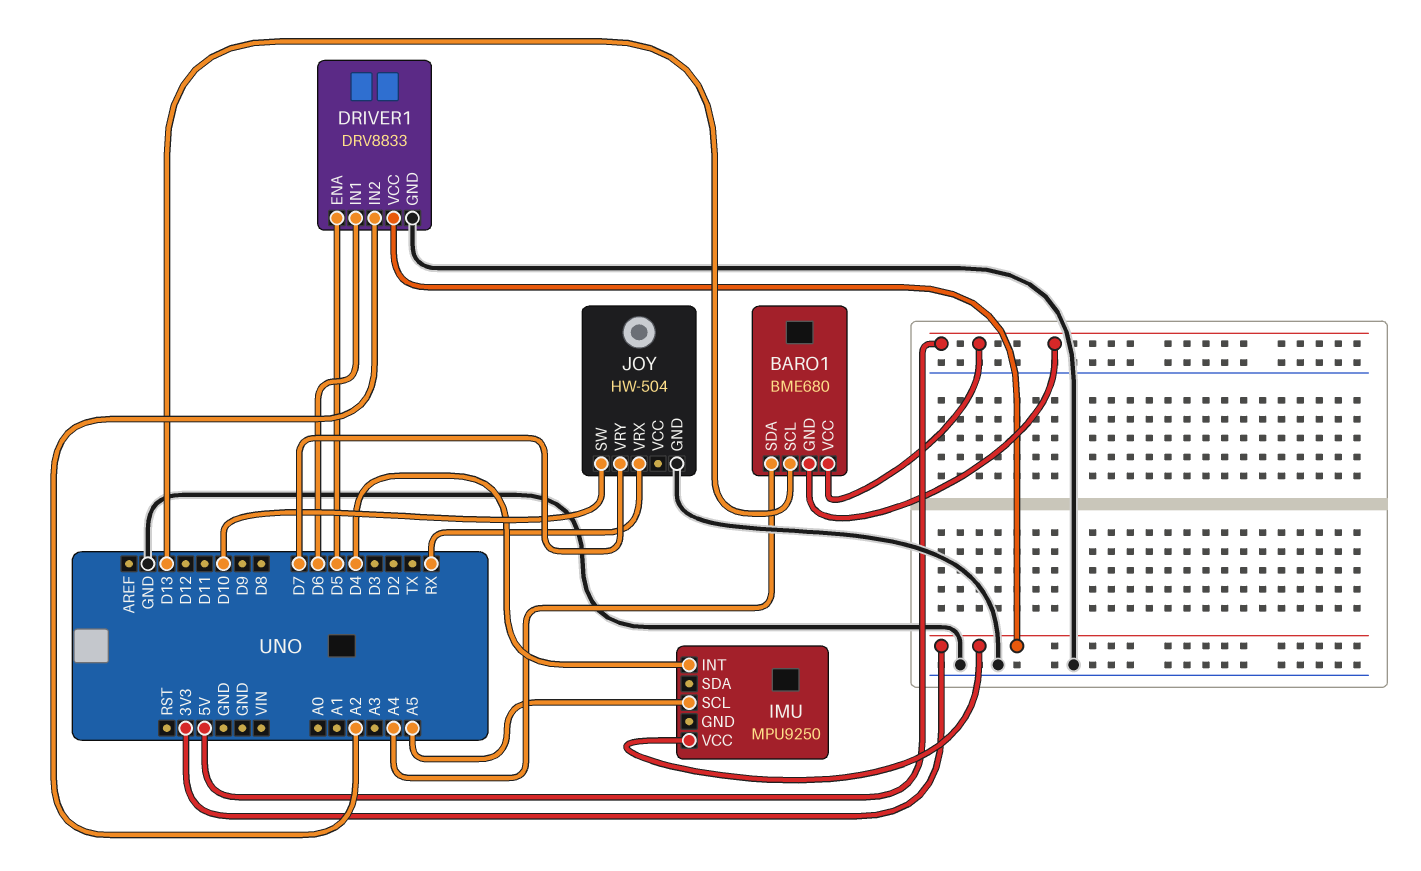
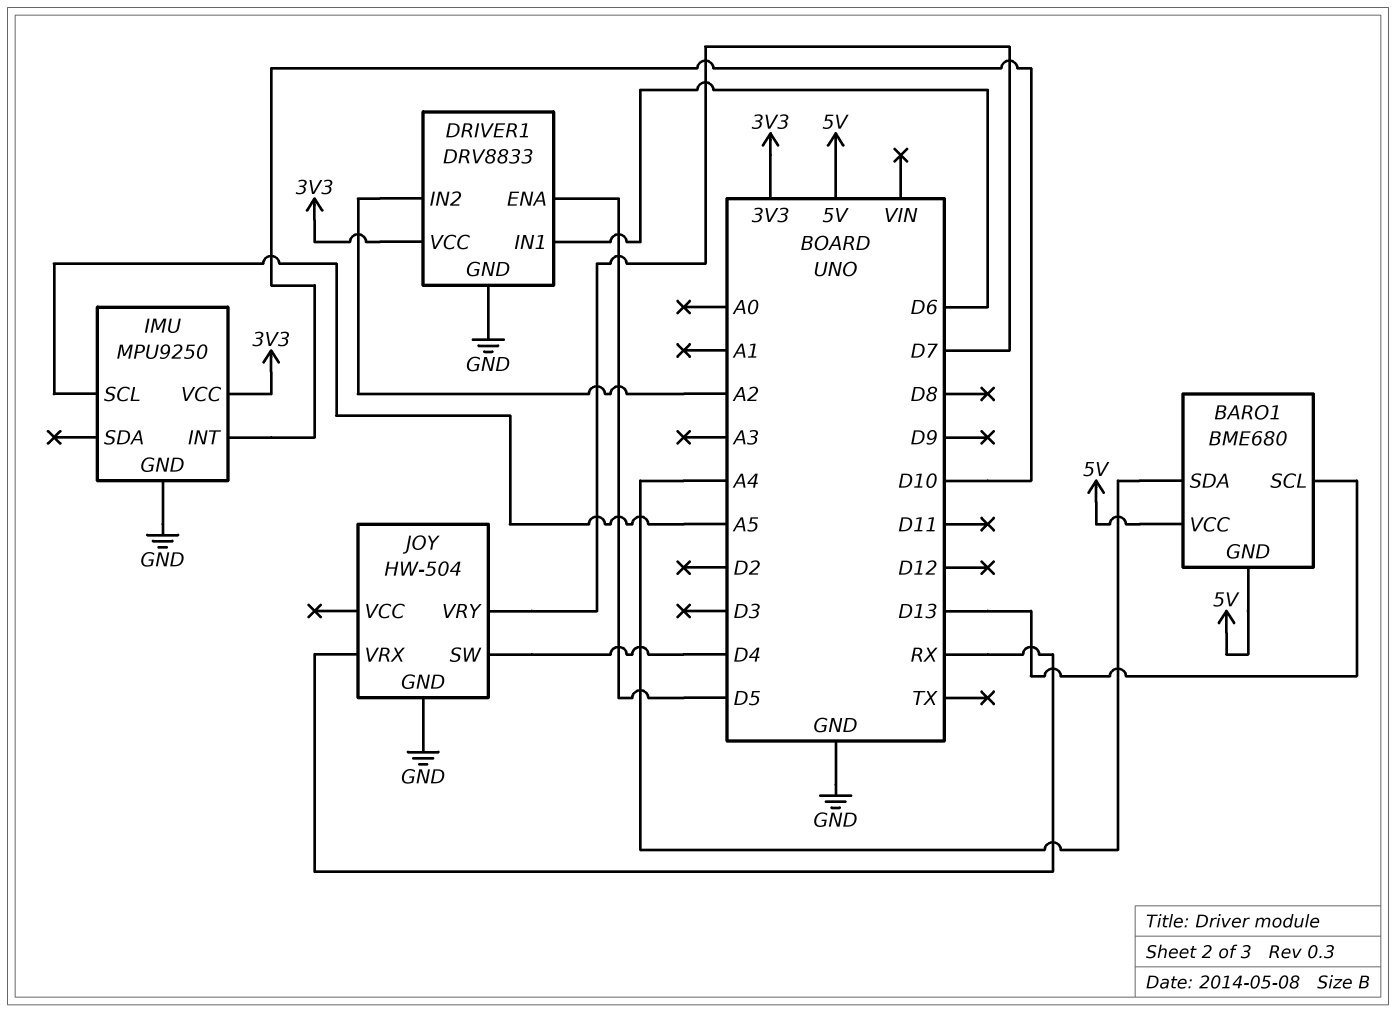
IMU pin GND: none -> GND
IMU pin INT: D4 -> D10
JOY pin SW: D10 -> D4

